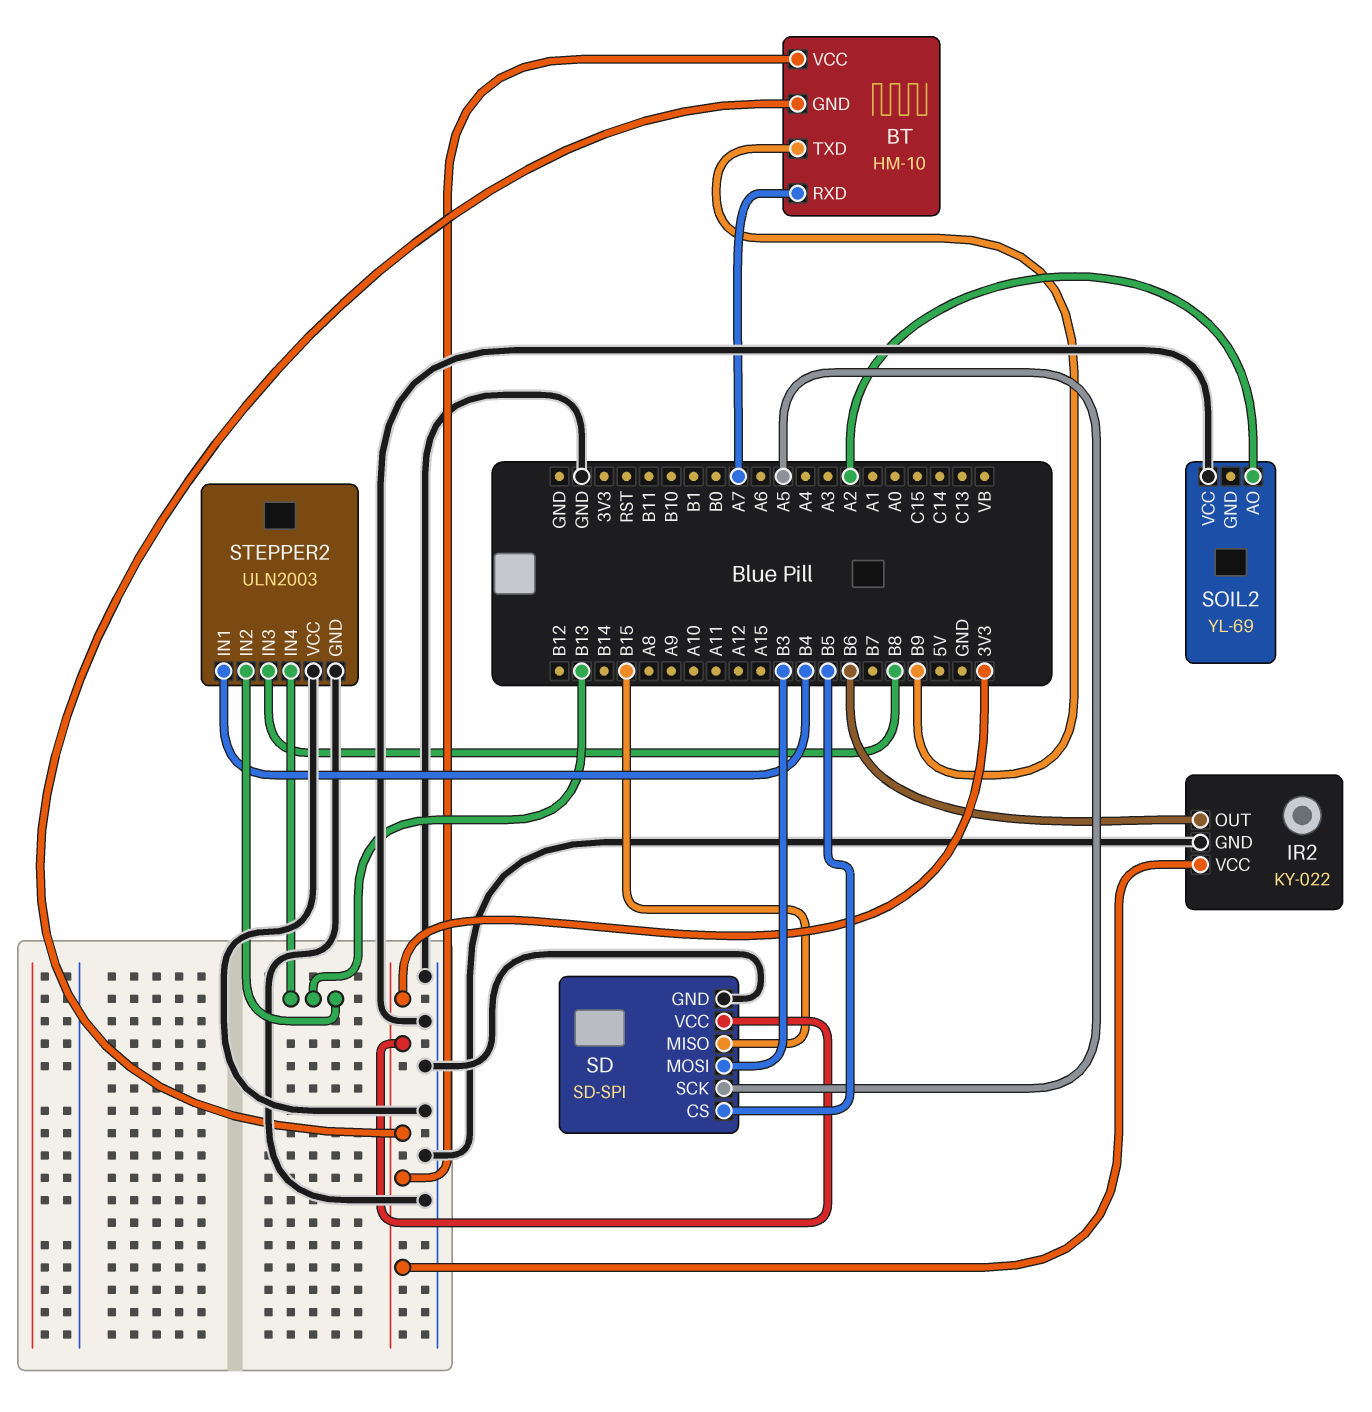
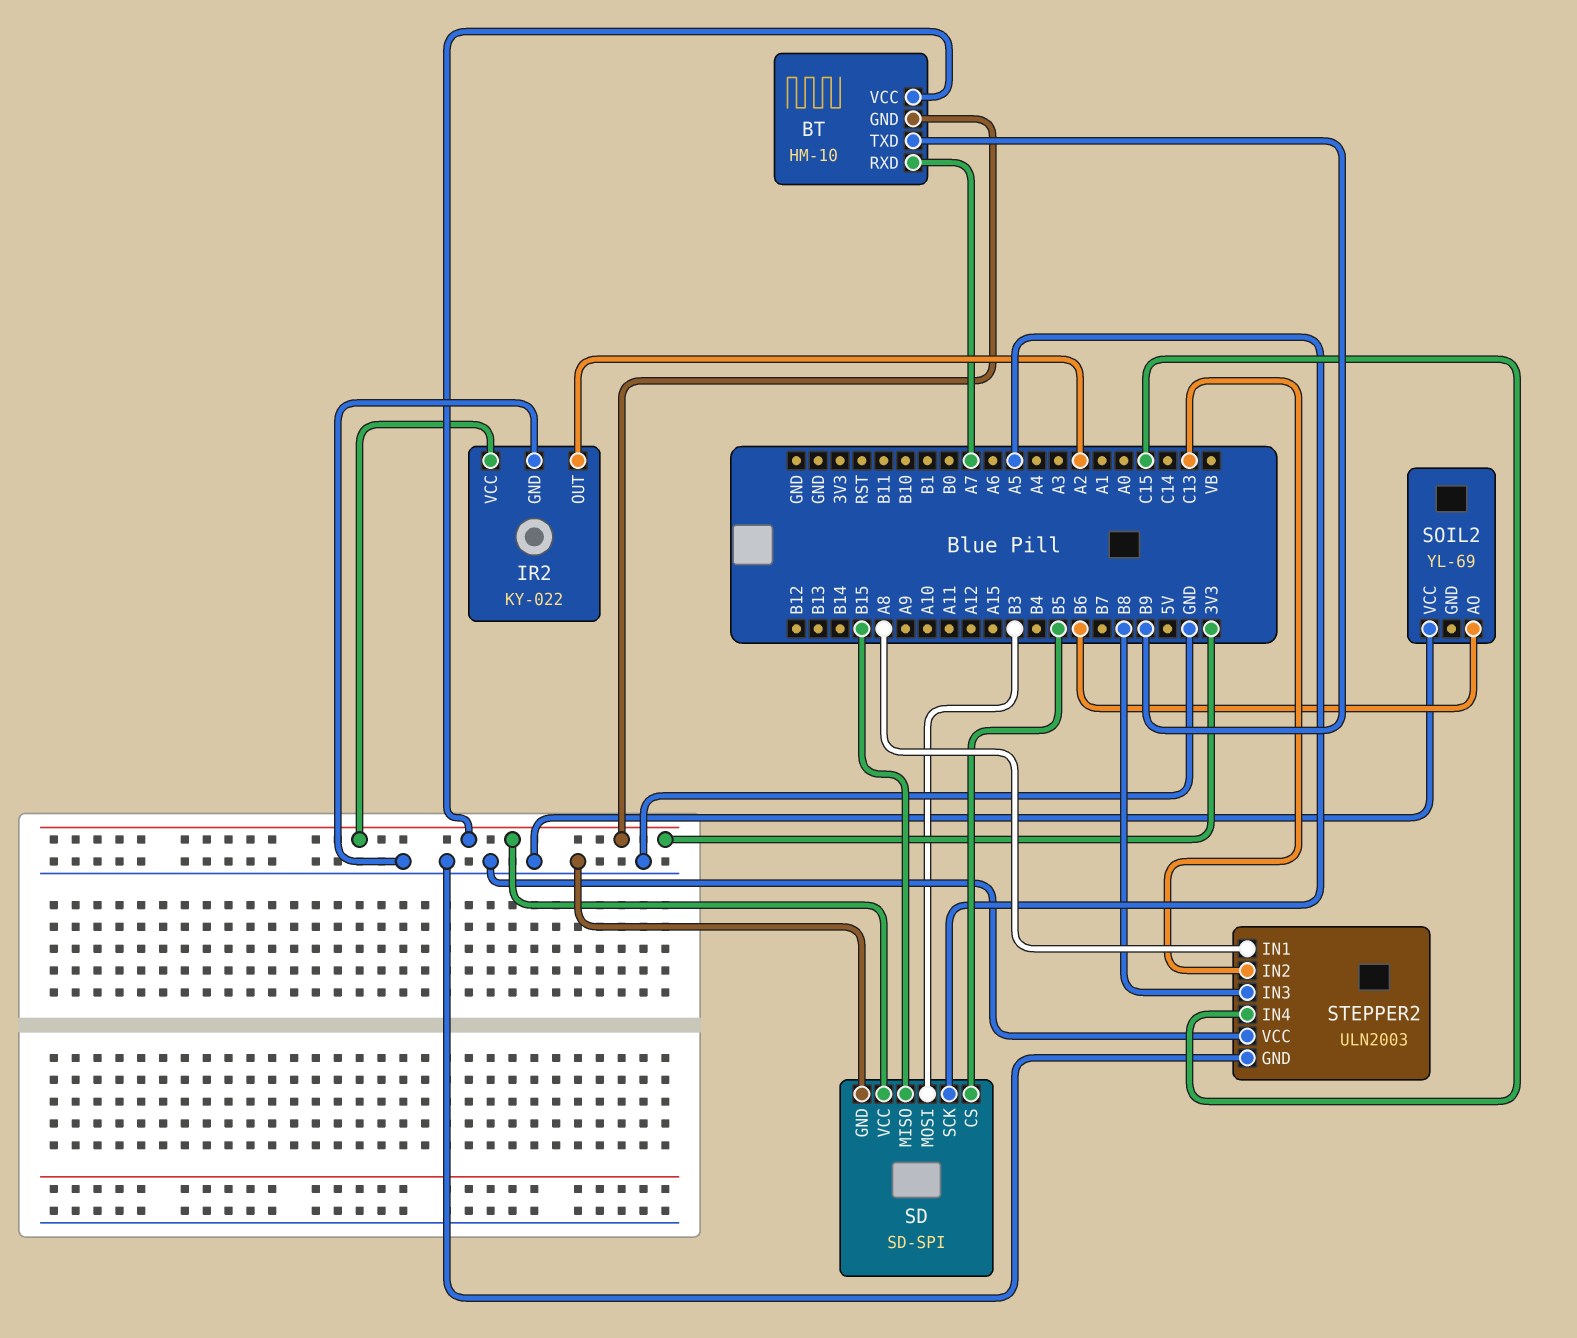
IR2 pin OUT: B6 -> A2
SOIL2 pin AO: A2 -> B6
STEPPER2 pin IN1: B4 -> A8
STEPPER2 pin IN2: B13 -> C13
STEPPER2 pin IN4: B13 -> C15

